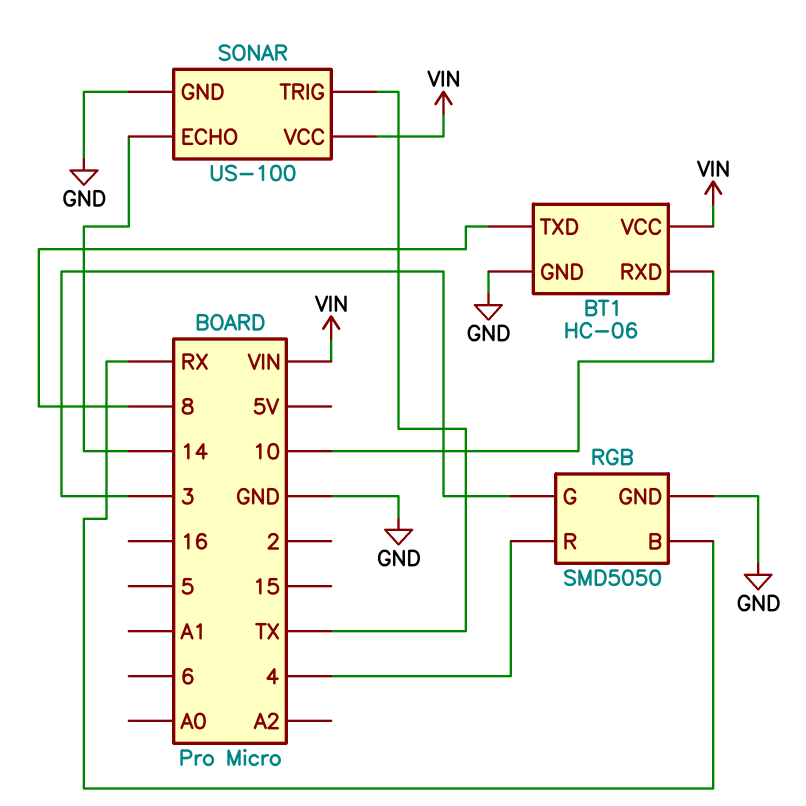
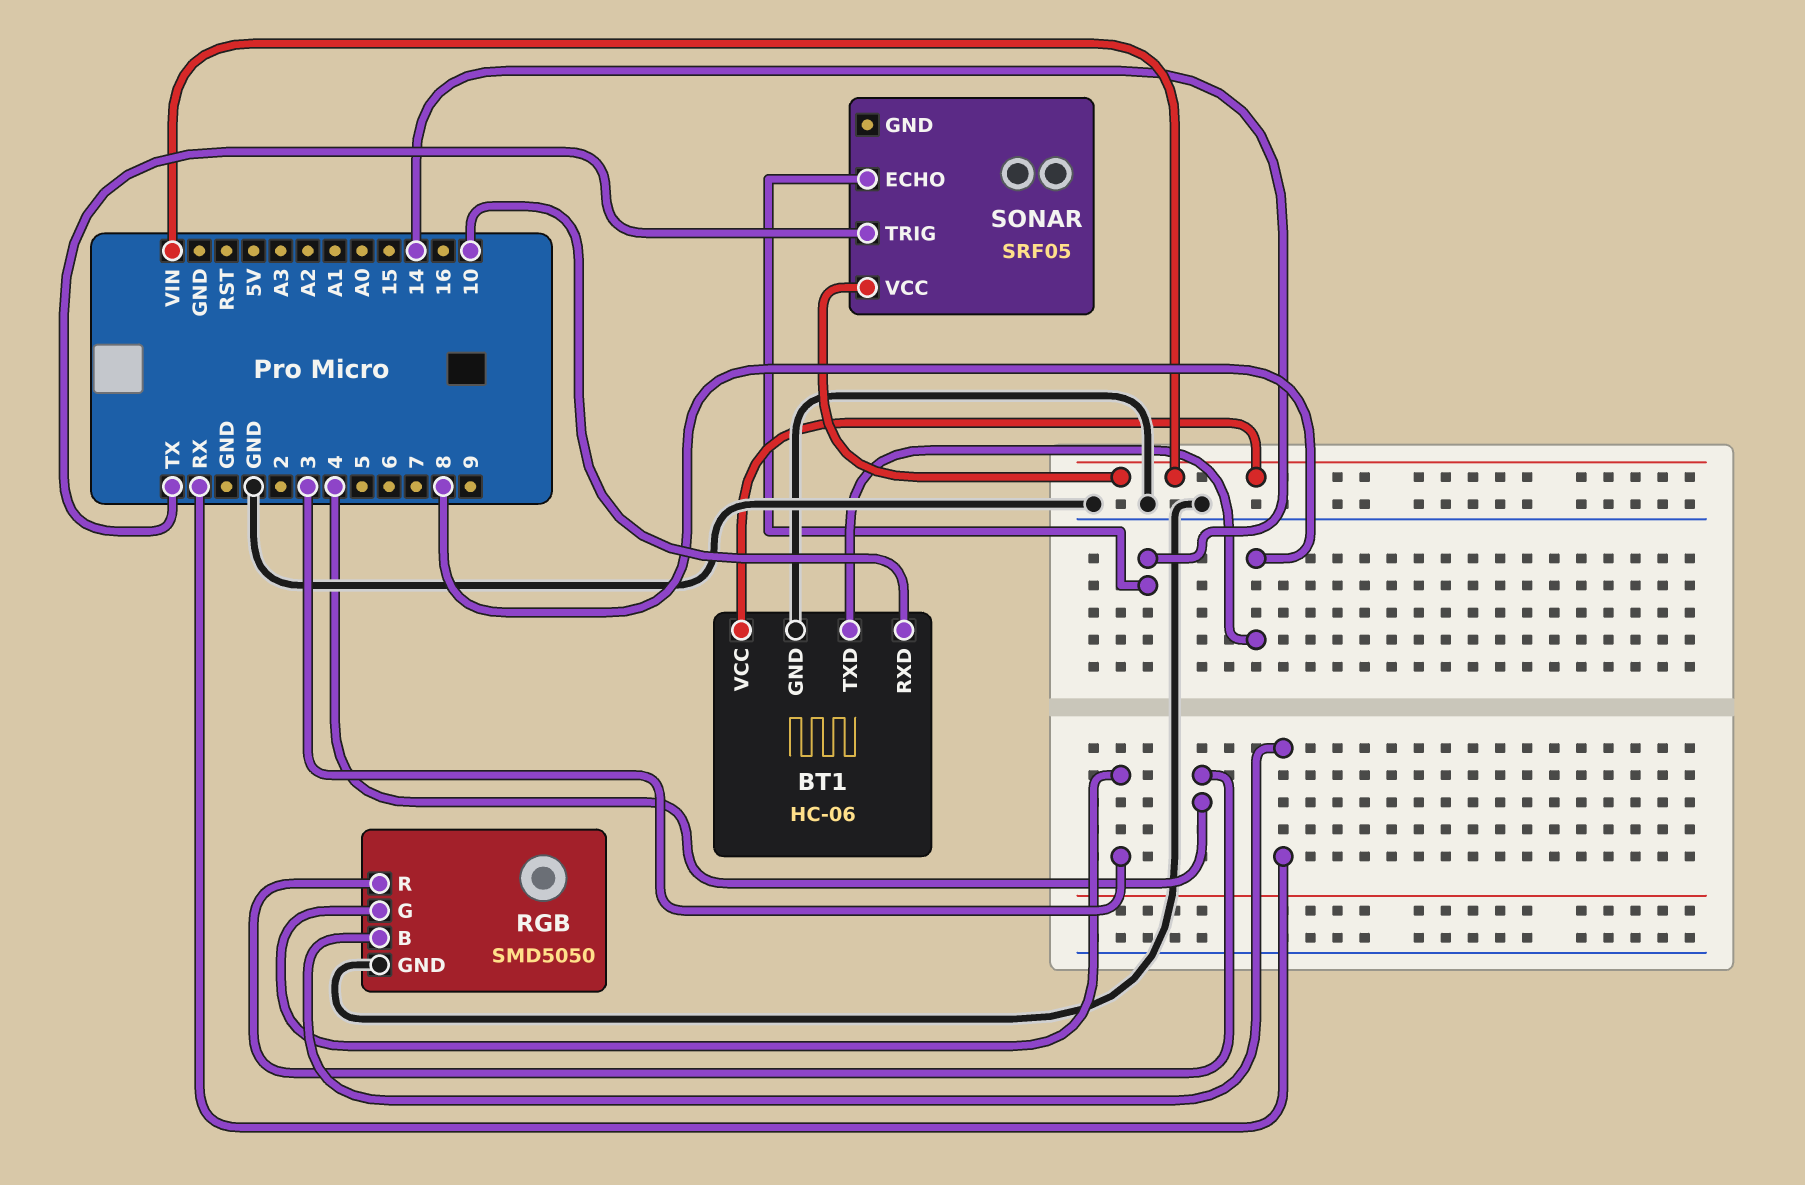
SONAR: US-100 -> SRF05
SONAR pin GND: GND -> none

